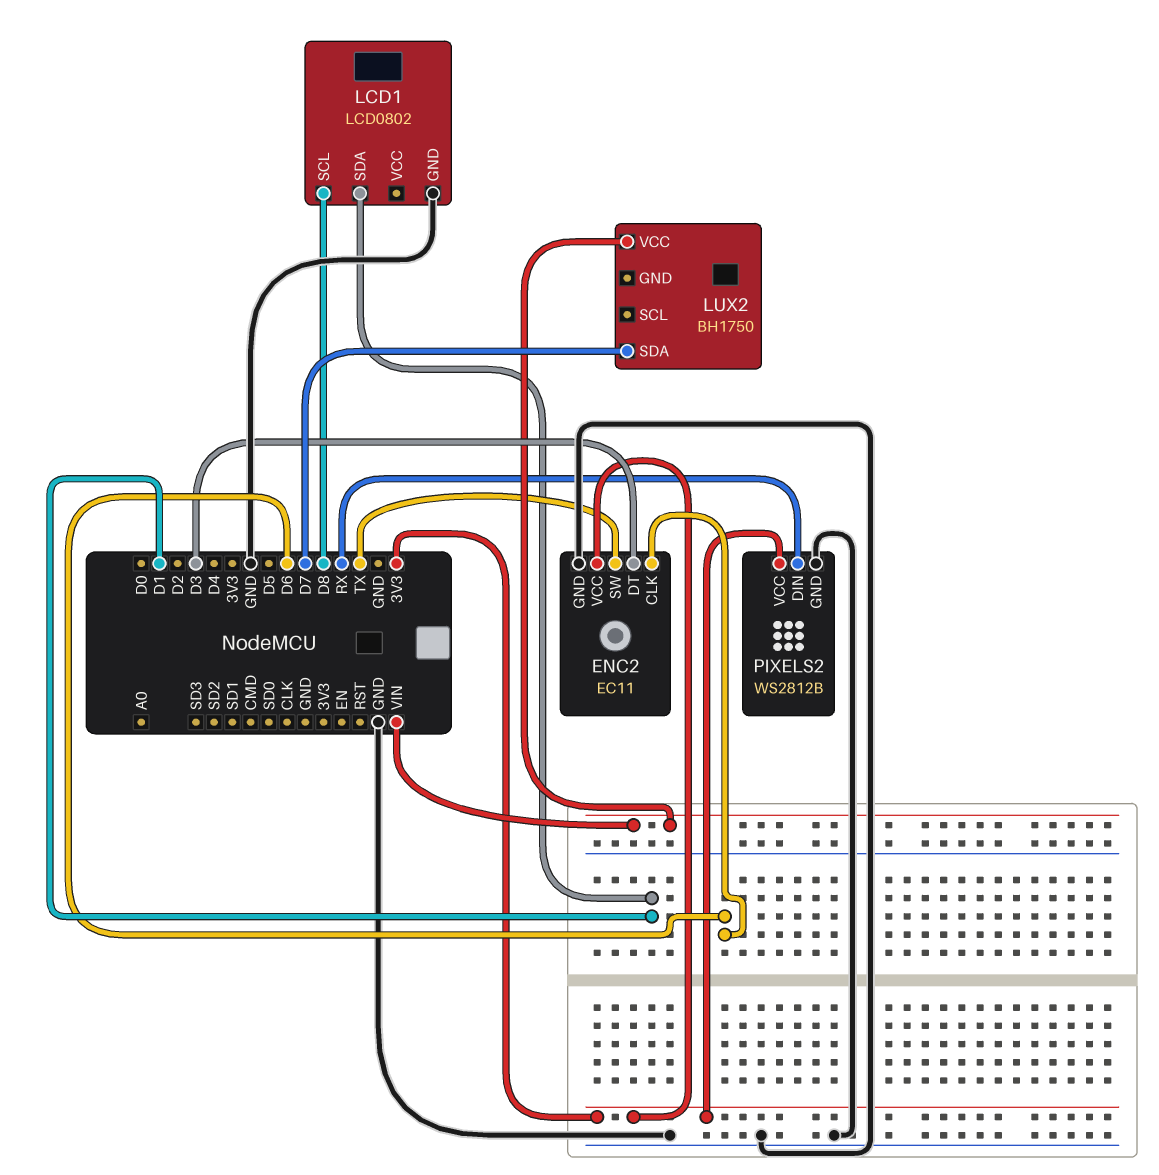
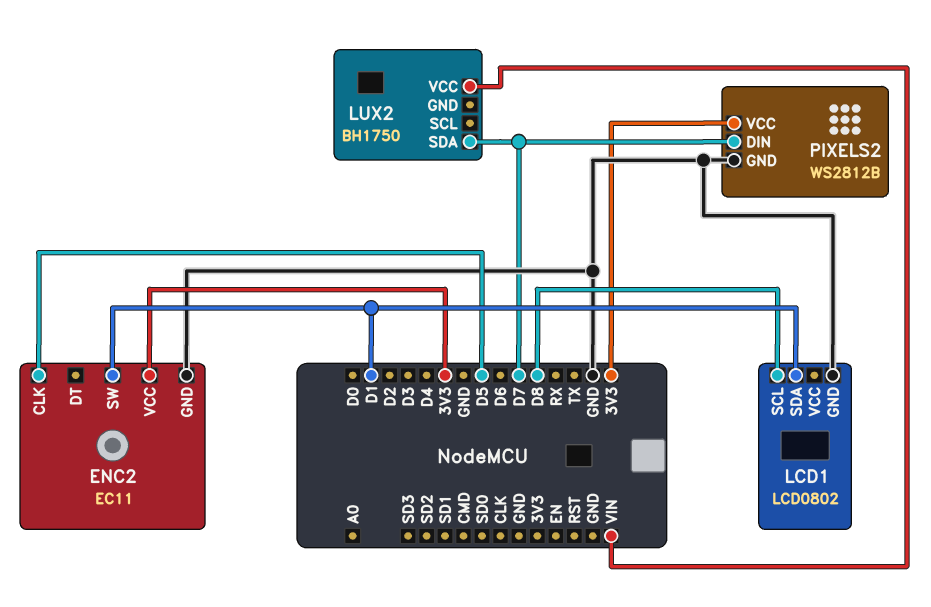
ENC2 pin CLK: D6 -> D5
ENC2 pin DT: D3 -> none
ENC2 pin SW: TX -> D1
PIXELS2 pin DIN: RX -> D7

